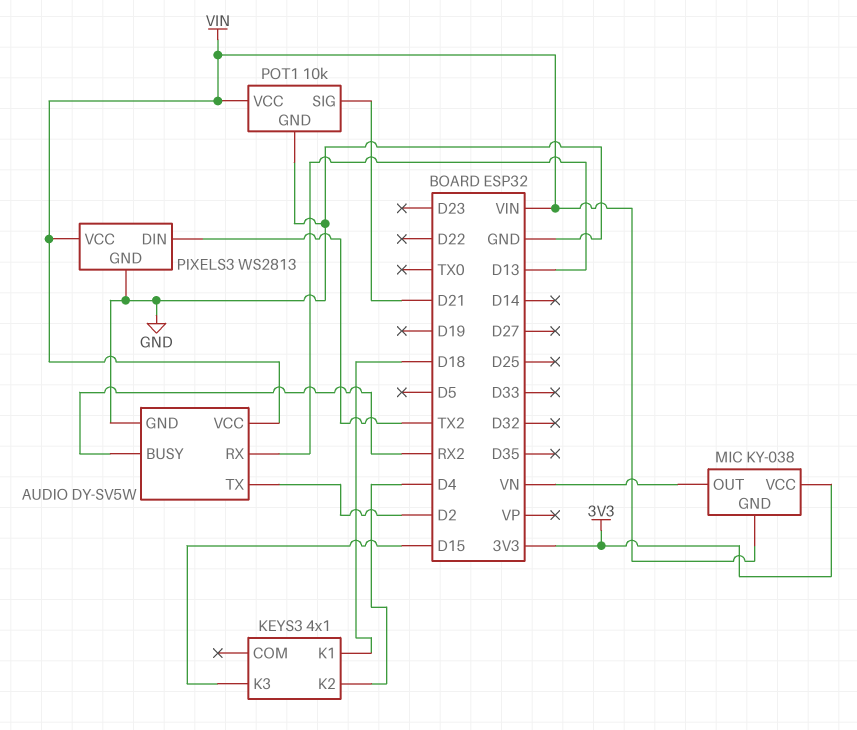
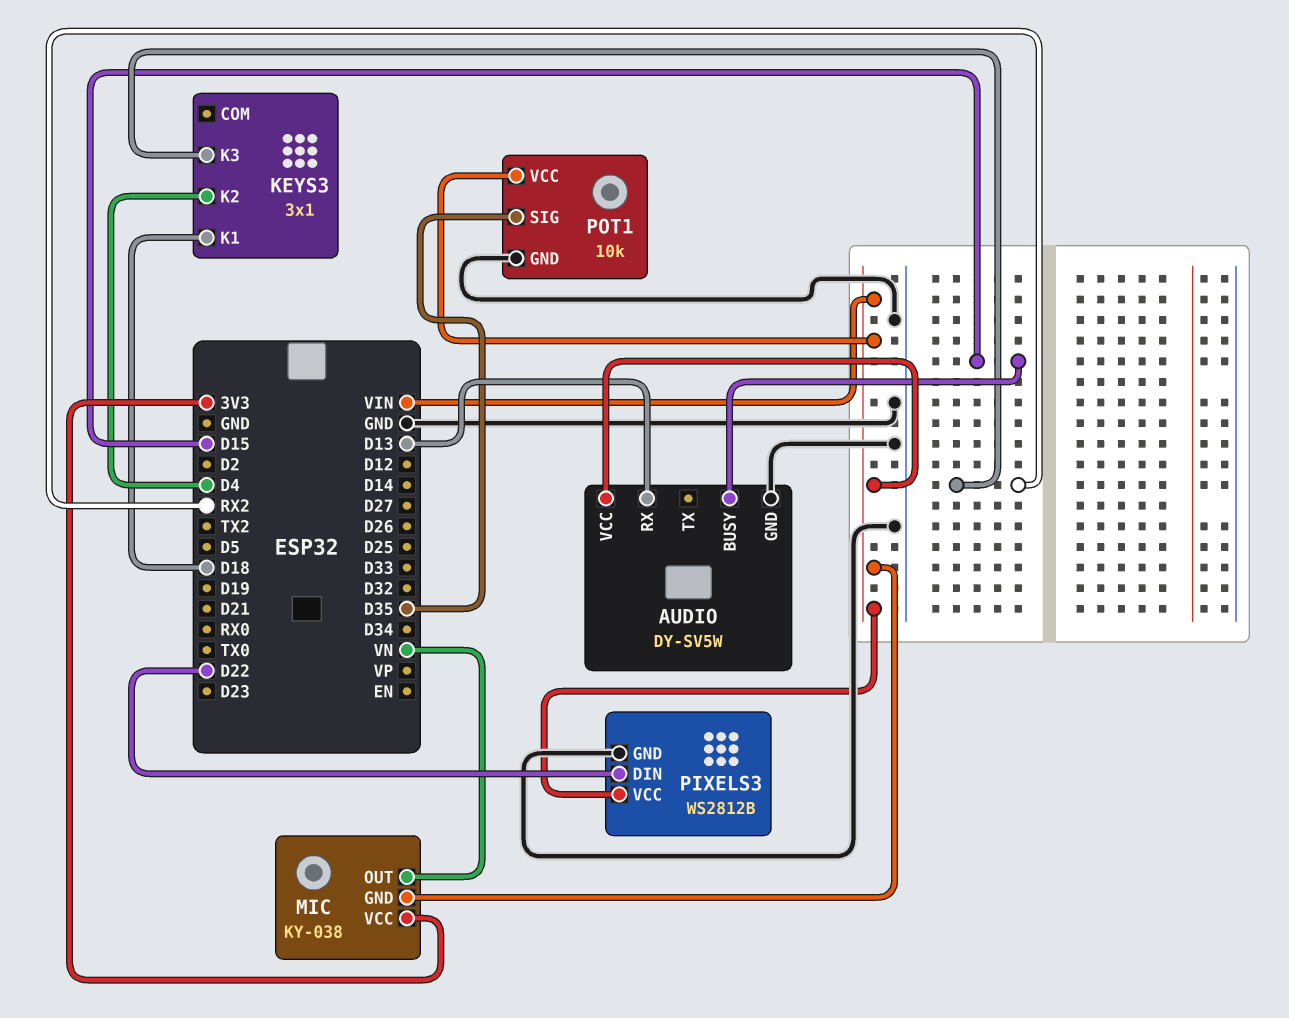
AUDIO pin BUSY: RX2 -> D15
AUDIO pin TX: D2 -> none
KEYS3: 4x1 -> 3x1
KEYS3 pin K3: D15 -> RX2
PIXELS3: WS2813 -> WS2812B
PIXELS3 pin DIN: TX2 -> D22
POT1 pin SIG: D21 -> D35

